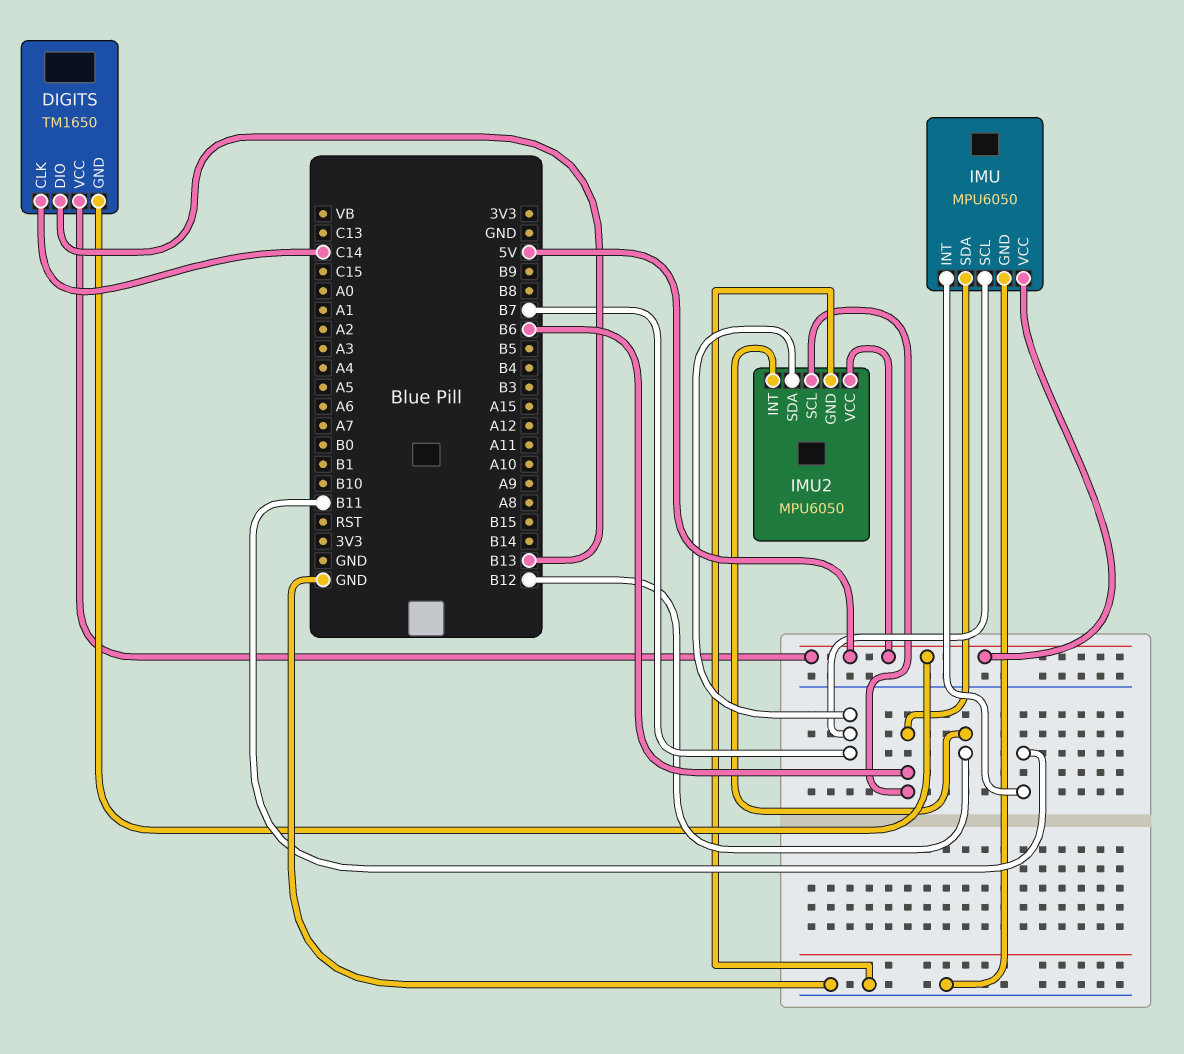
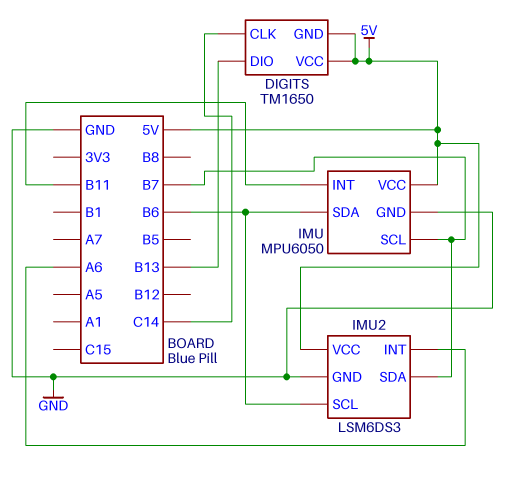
IMU2: MPU6050 -> LSM6DS3
IMU2 pin INT: B12 -> A6

